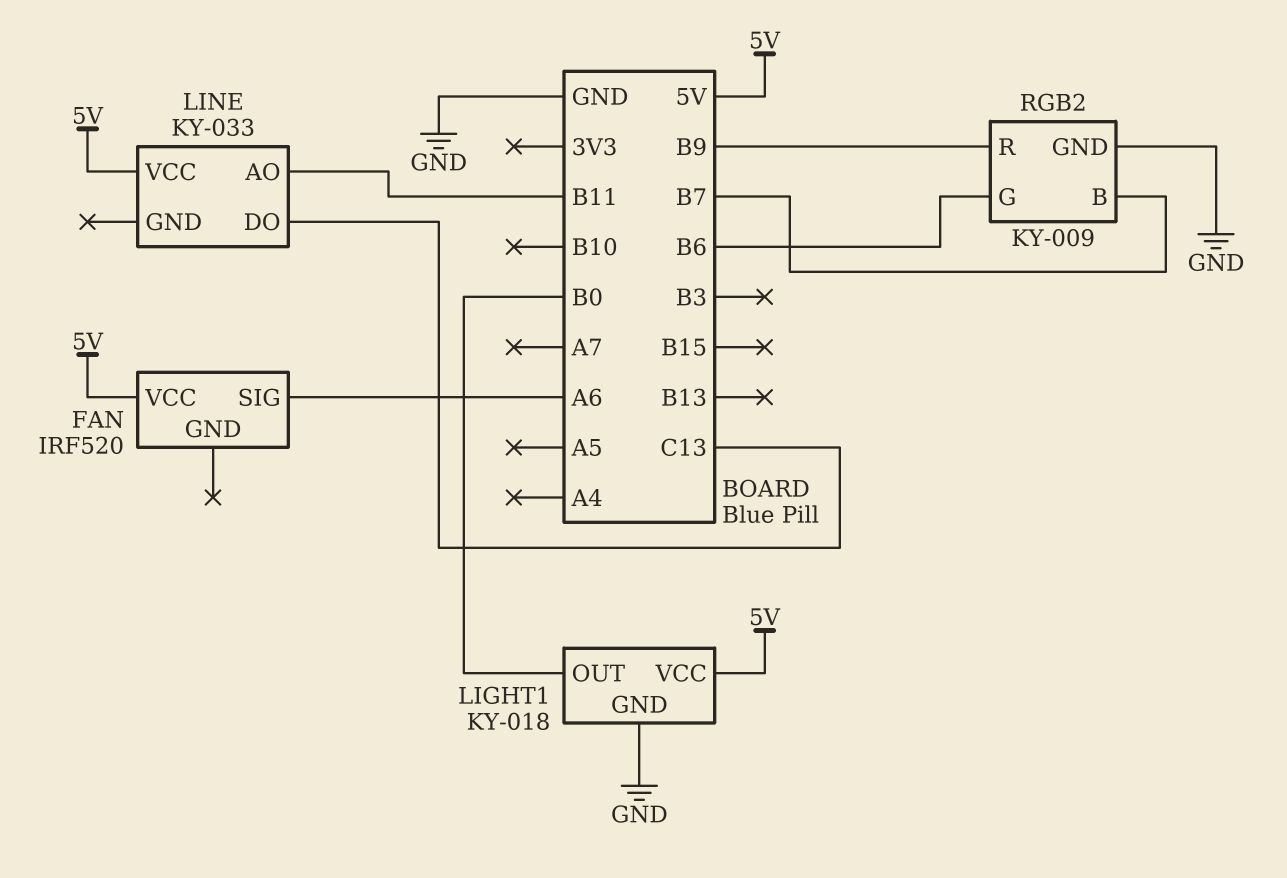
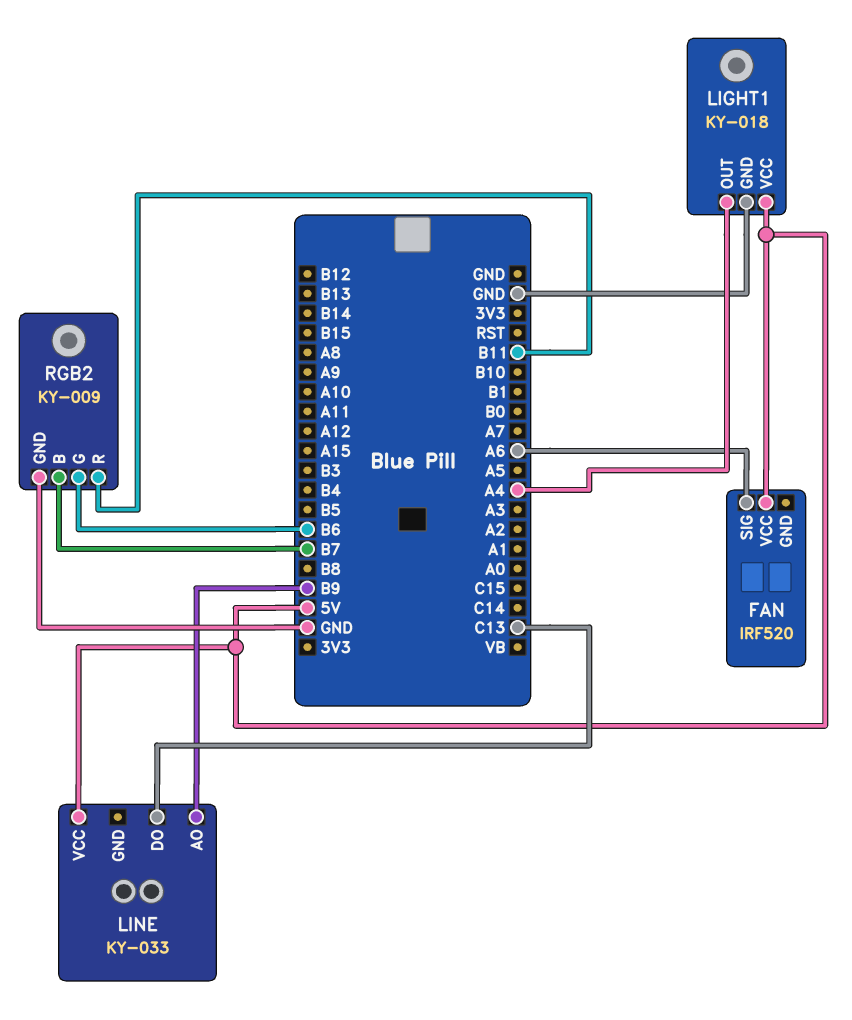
LIGHT1 pin OUT: B0 -> A4
LINE pin AO: B11 -> B9
RGB2 pin R: B9 -> B11

